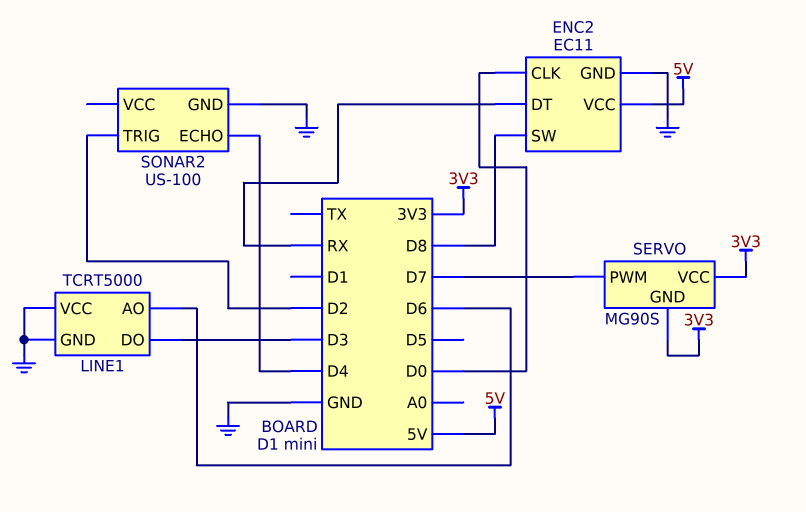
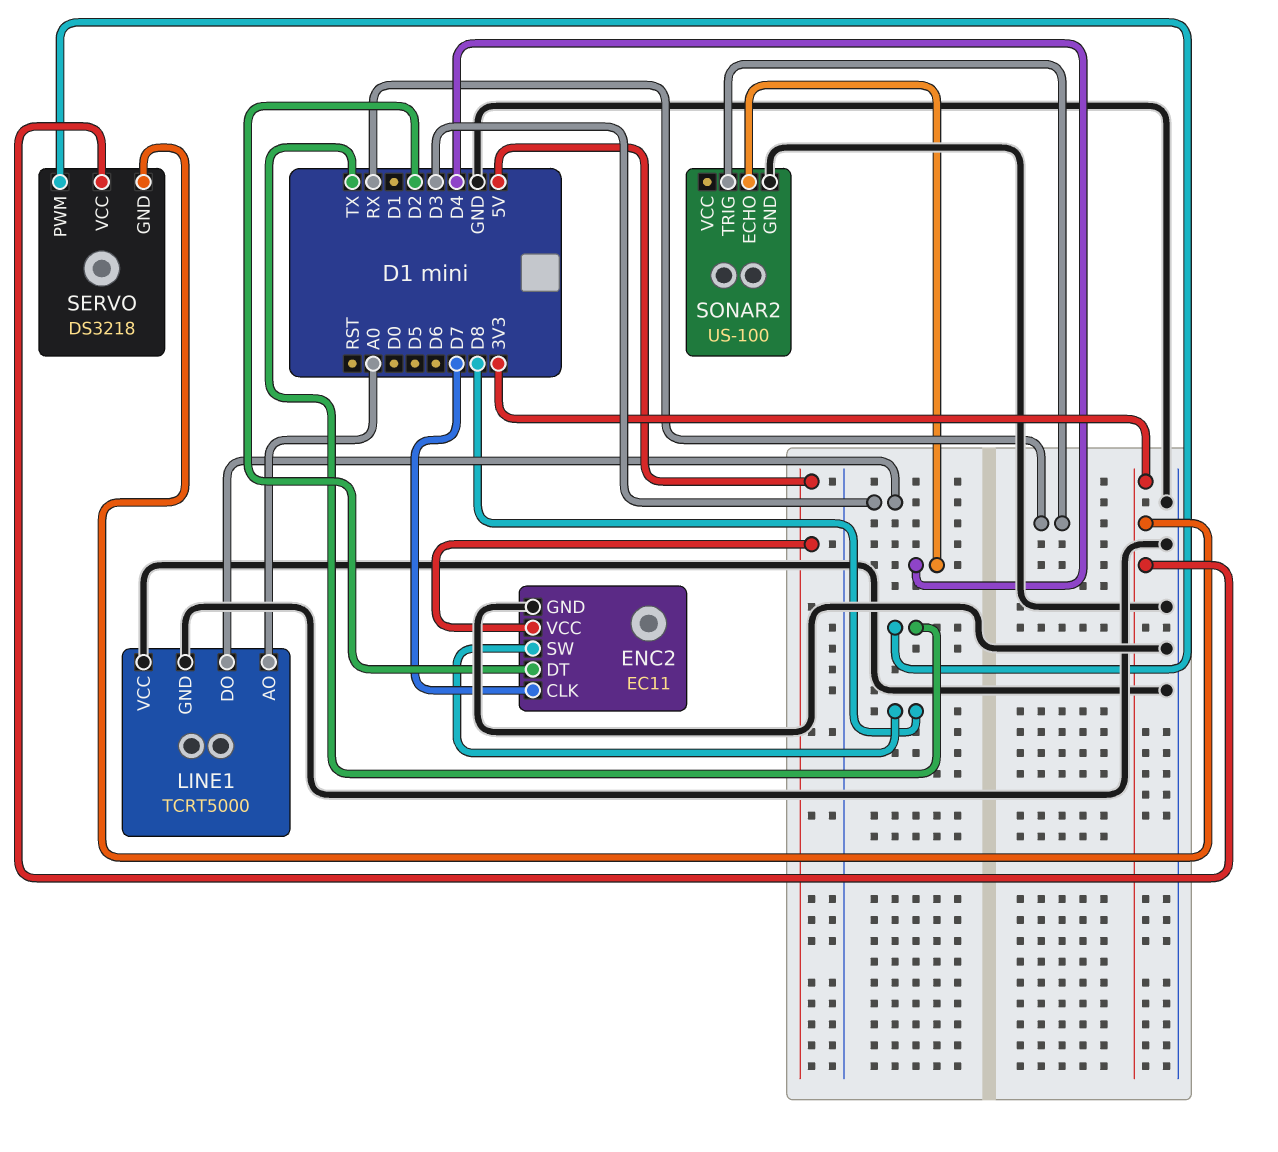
ENC2 pin CLK: D0 -> D7
ENC2 pin DT: RX -> D2
LINE1 pin AO: D6 -> A0
SERVO: MG90S -> DS3218
SERVO pin PWM: D7 -> TX
SONAR2 pin TRIG: D2 -> RX

